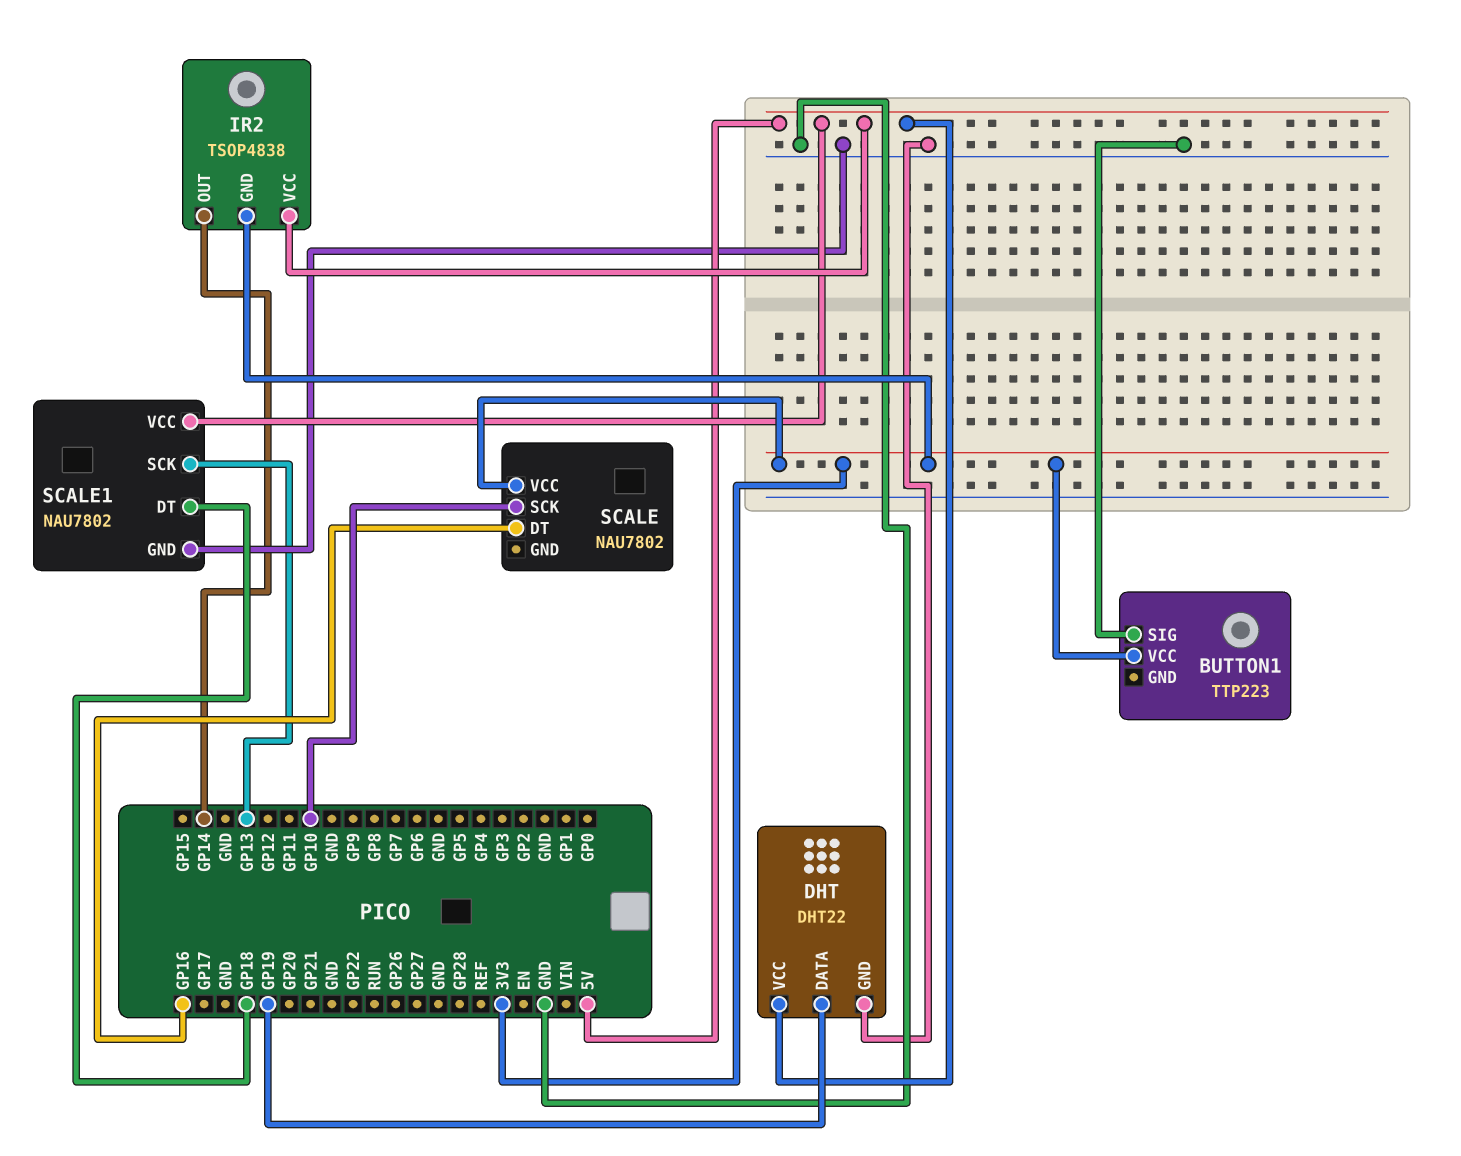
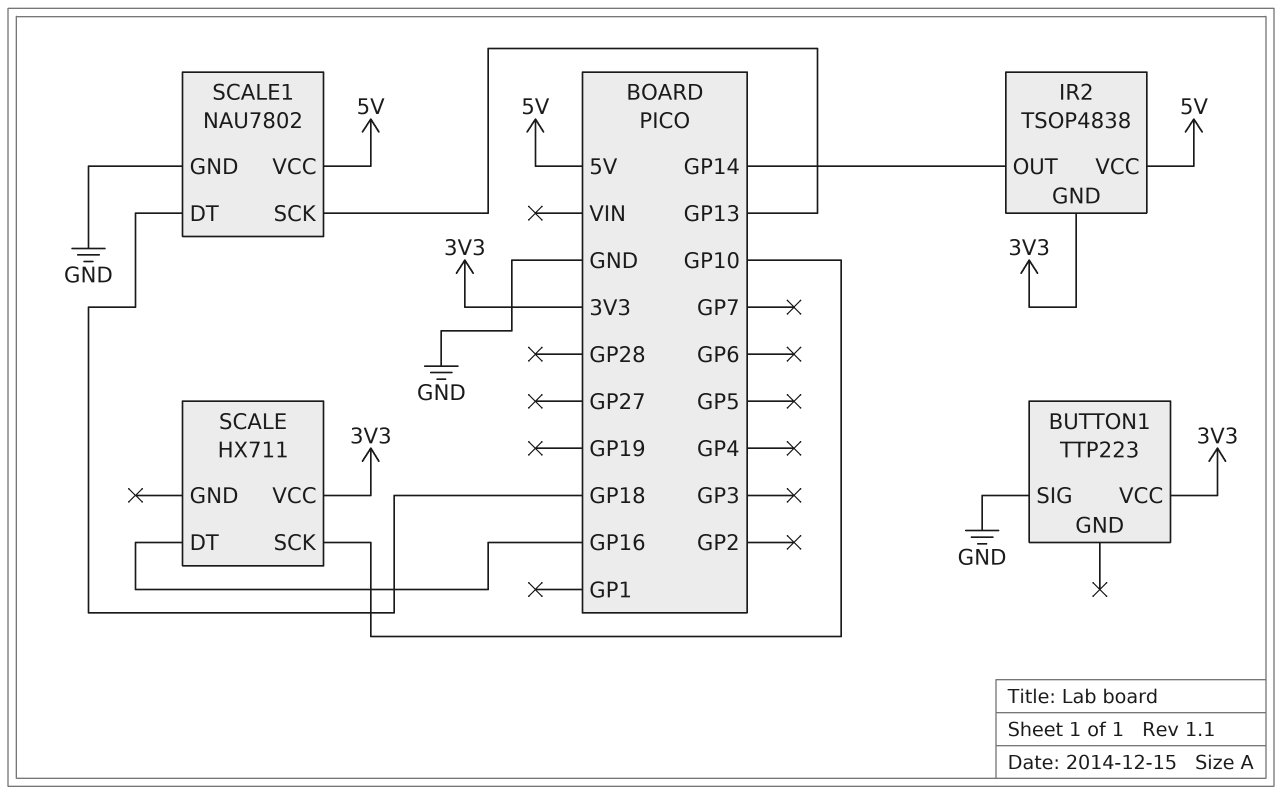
DHT: DHT22 -> none
DHT pin DATA: GP19 -> none
DHT pin GND: GND -> none
DHT pin VCC: 5V -> none
SCALE: NAU7802 -> HX711

